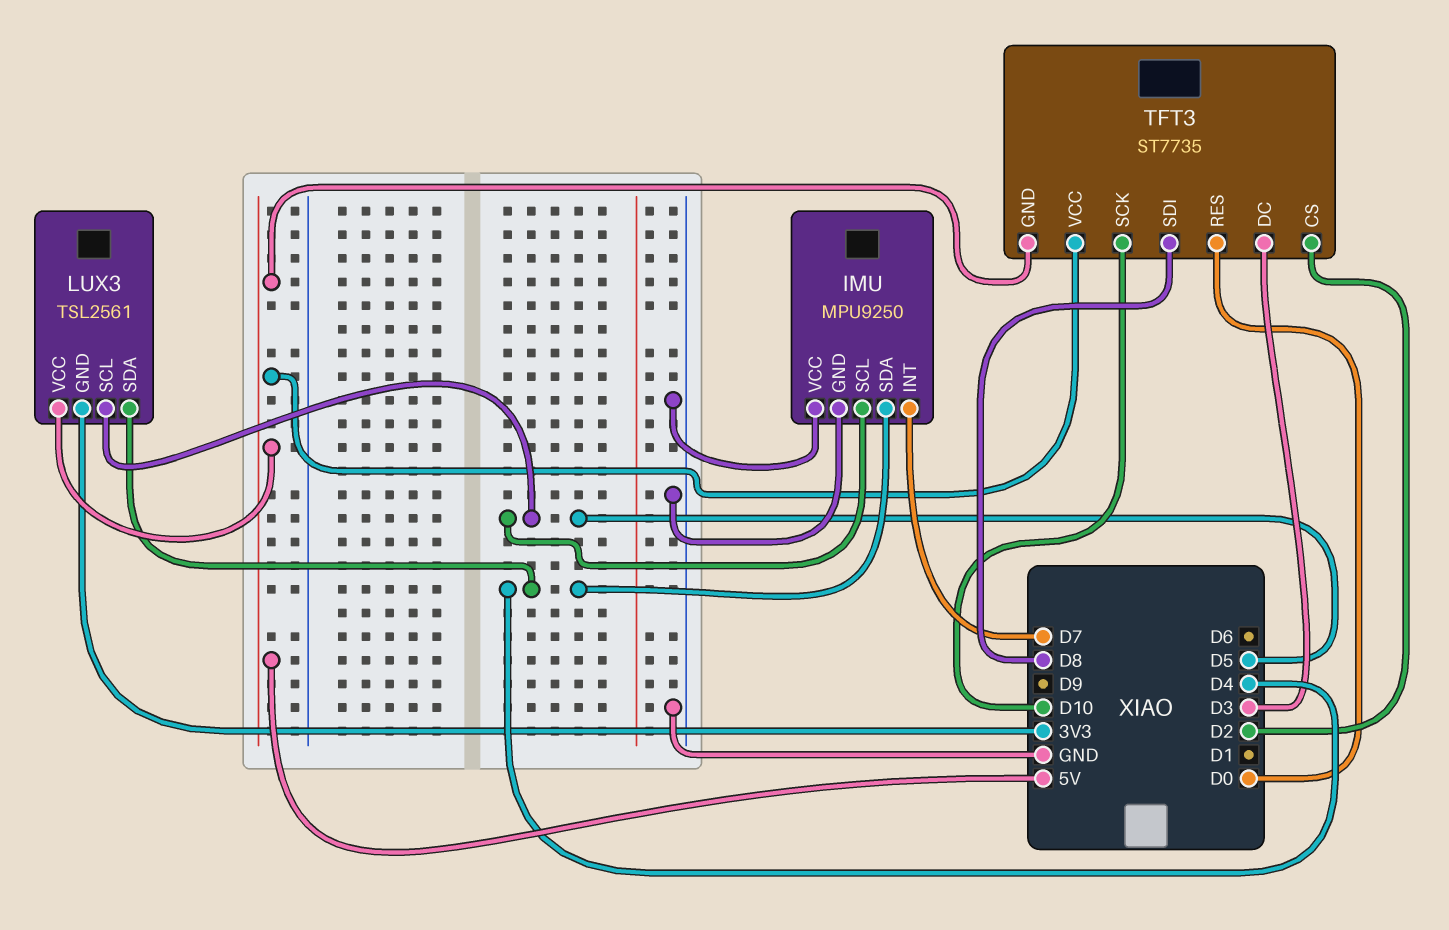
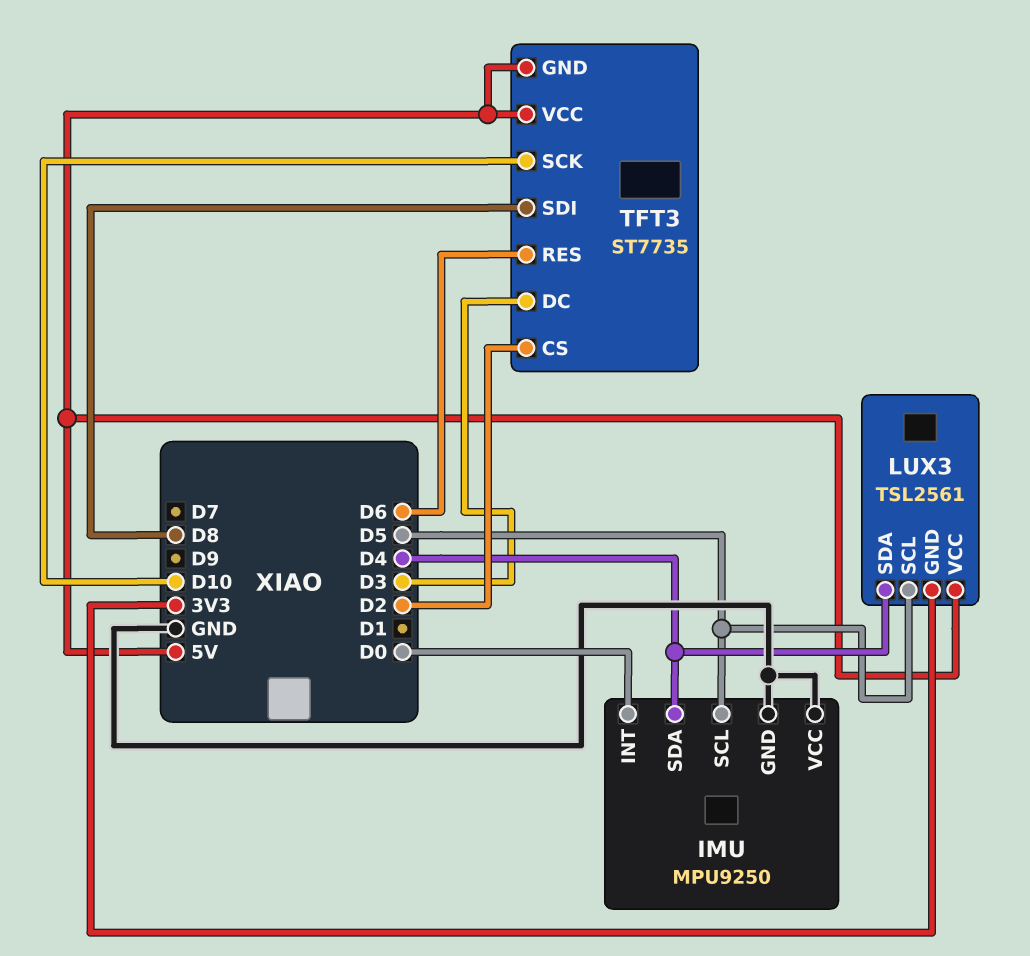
IMU pin INT: D7 -> D0
TFT3 pin RES: D0 -> D6

